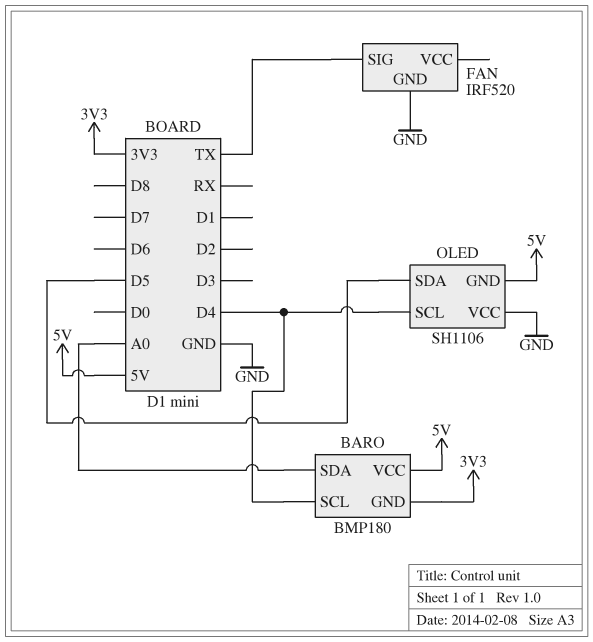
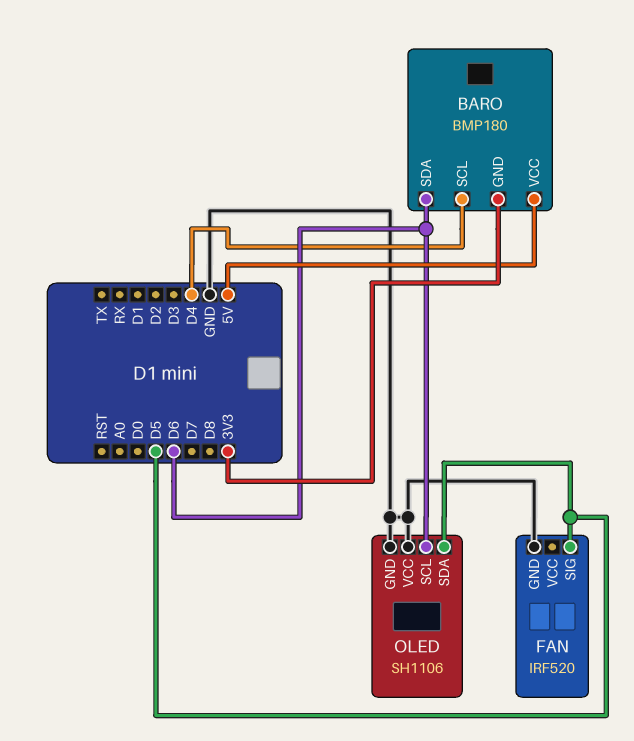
BARO pin SDA: A0 -> D6
FAN pin SIG: TX -> D5
OLED pin GND: 5V -> GND
OLED pin SCL: D4 -> D6

